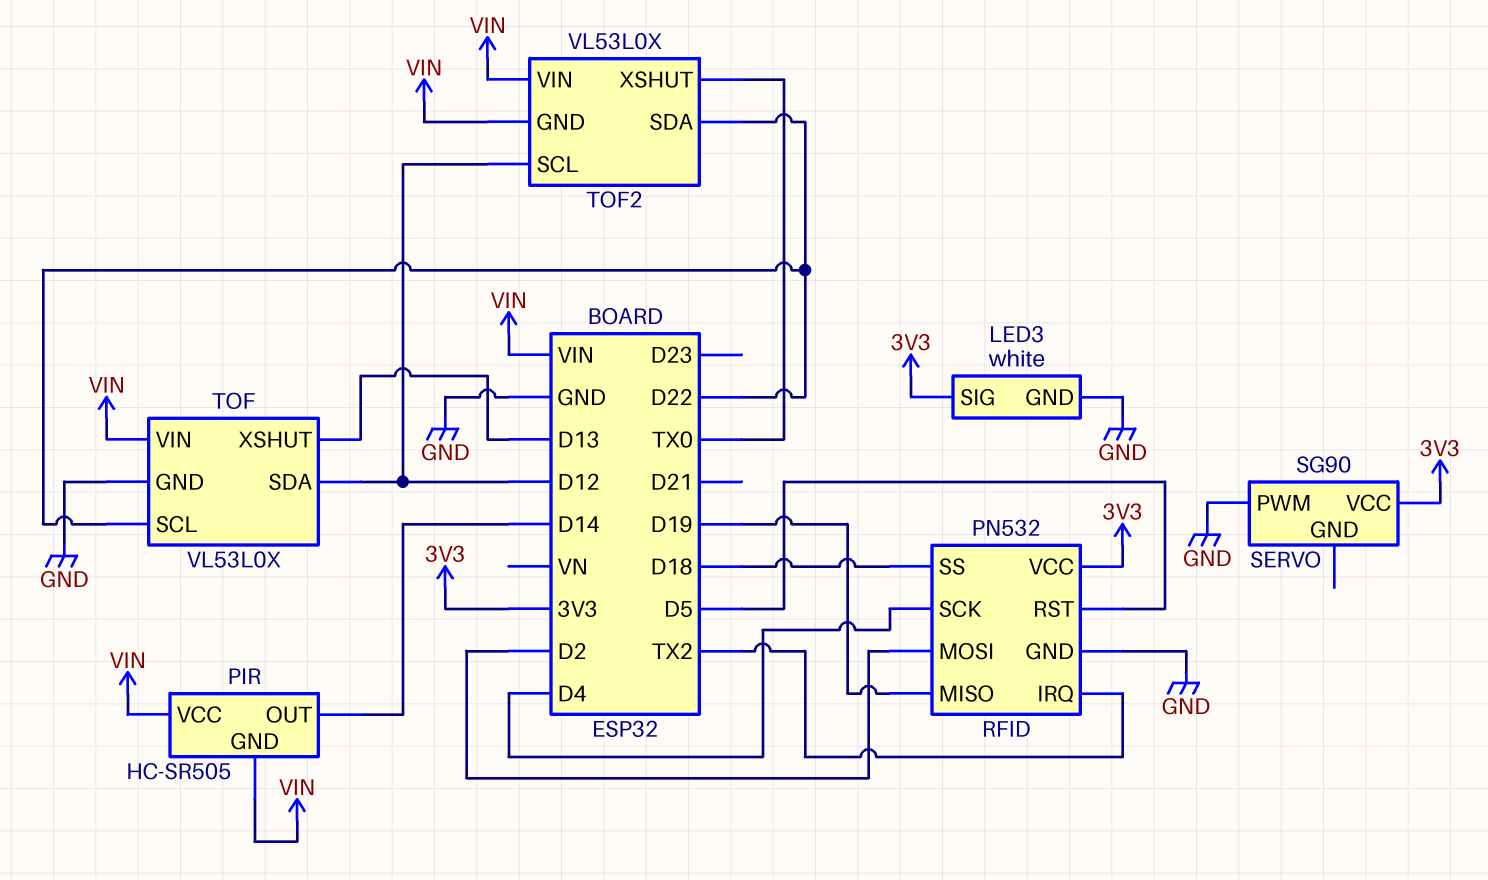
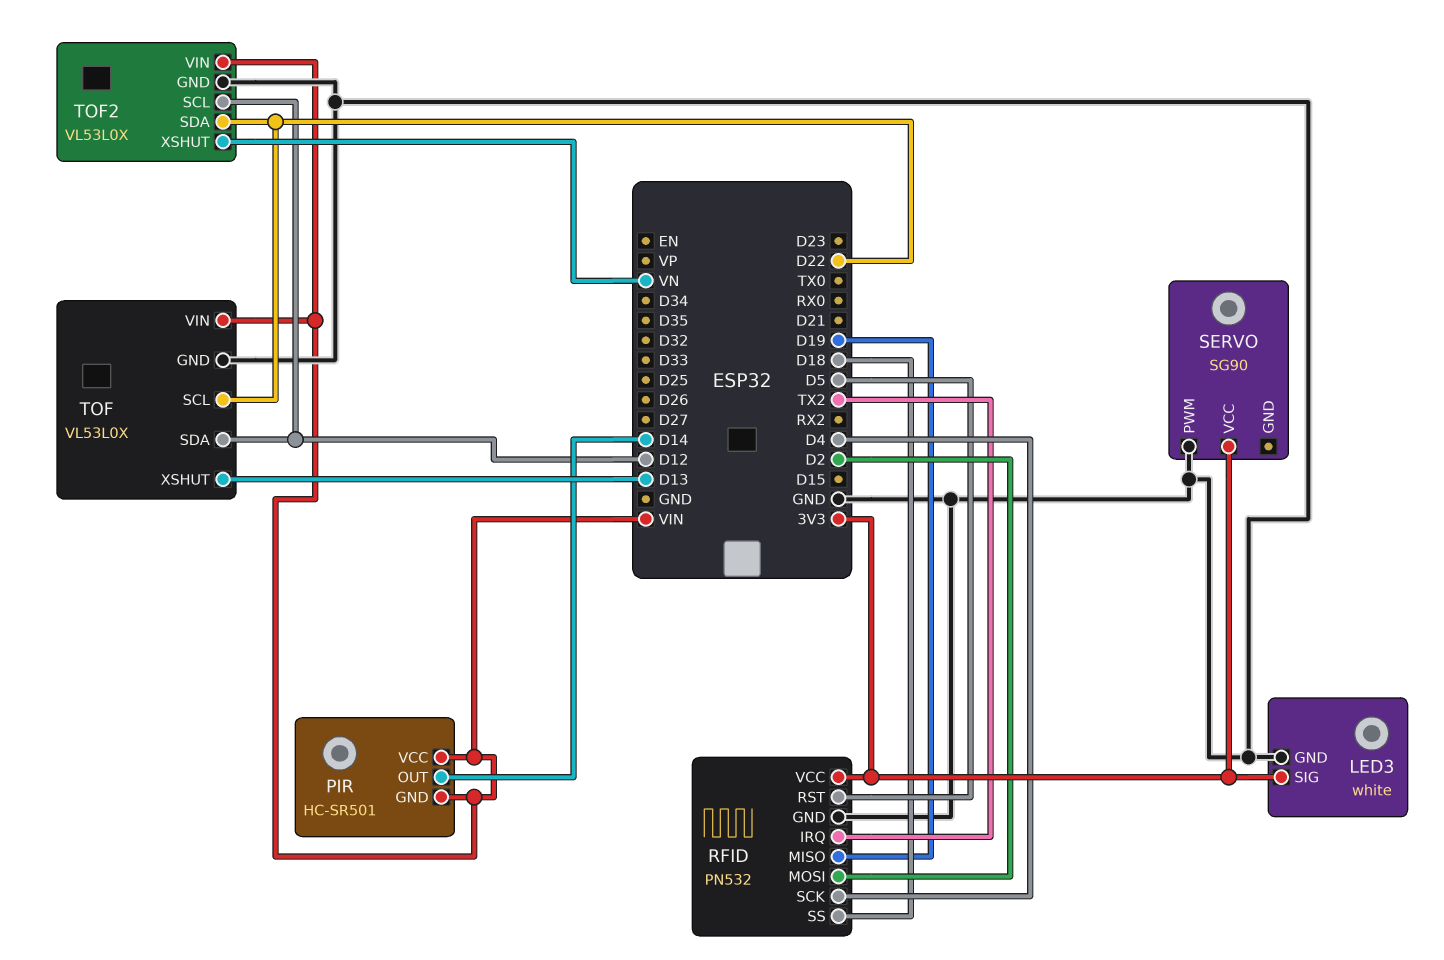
PIR: HC-SR505 -> HC-SR501
TOF2 pin GND: VIN -> GND
TOF2 pin XSHUT: TX0 -> VN

